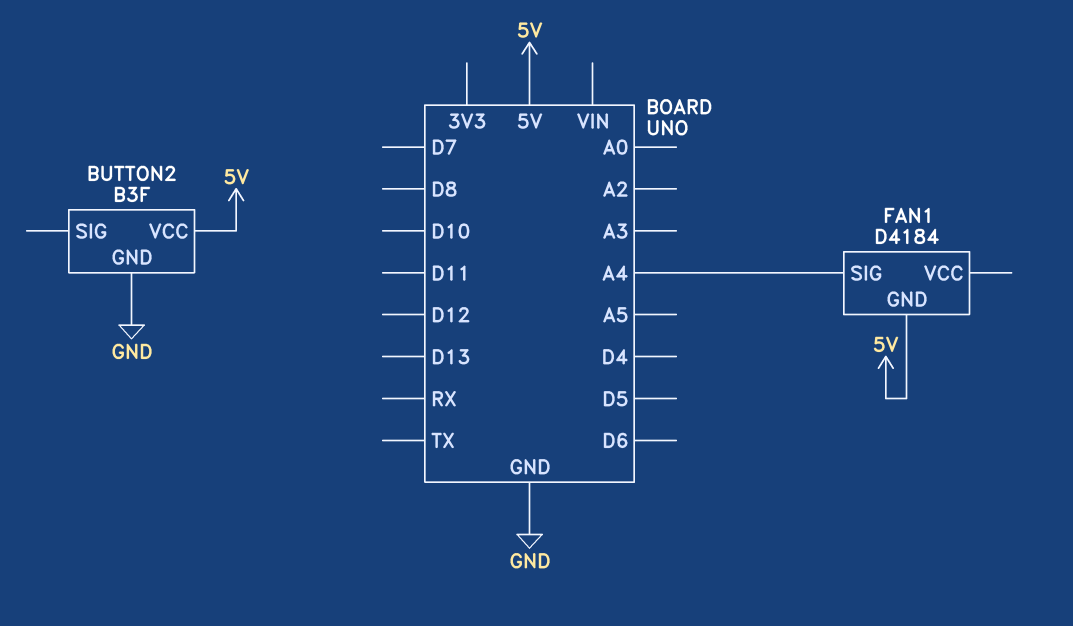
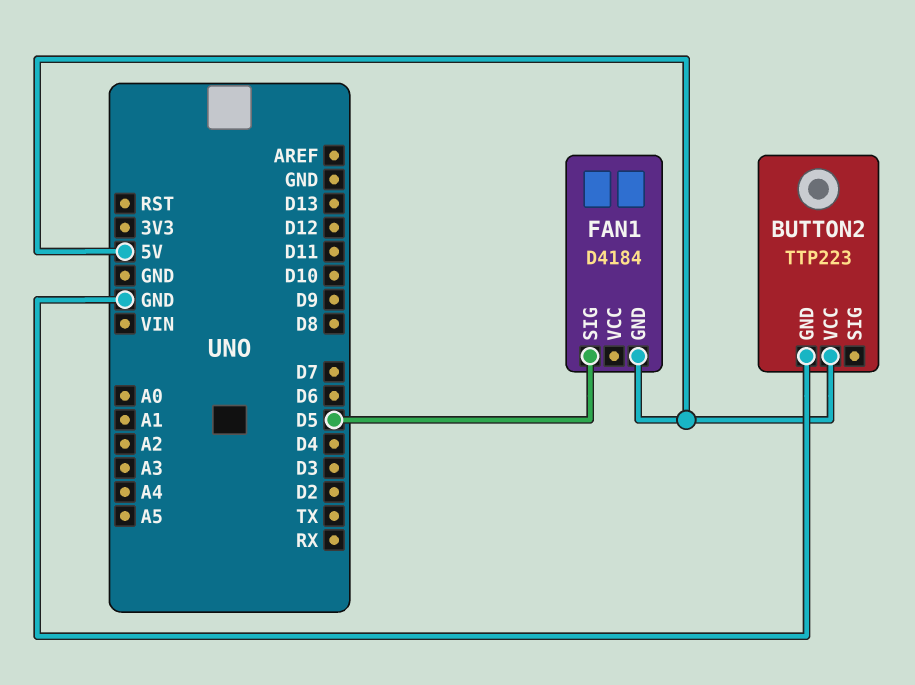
BUTTON2: B3F -> TTP223
FAN1 pin SIG: A4 -> D5

